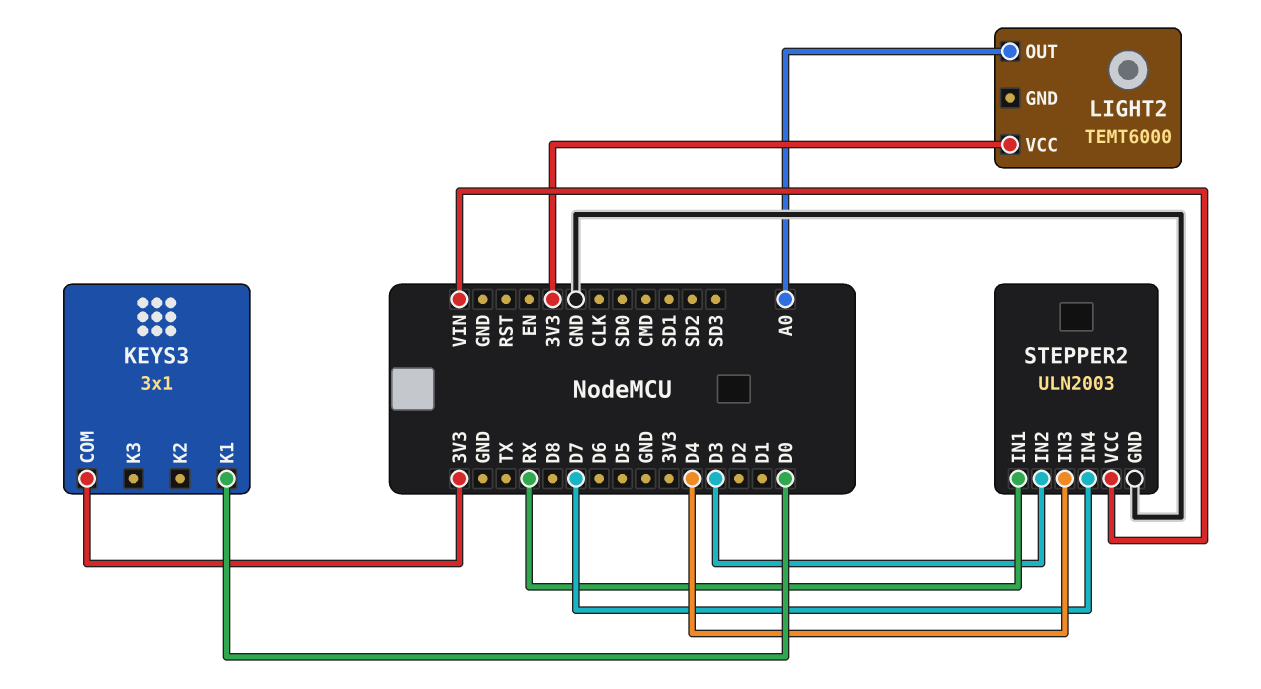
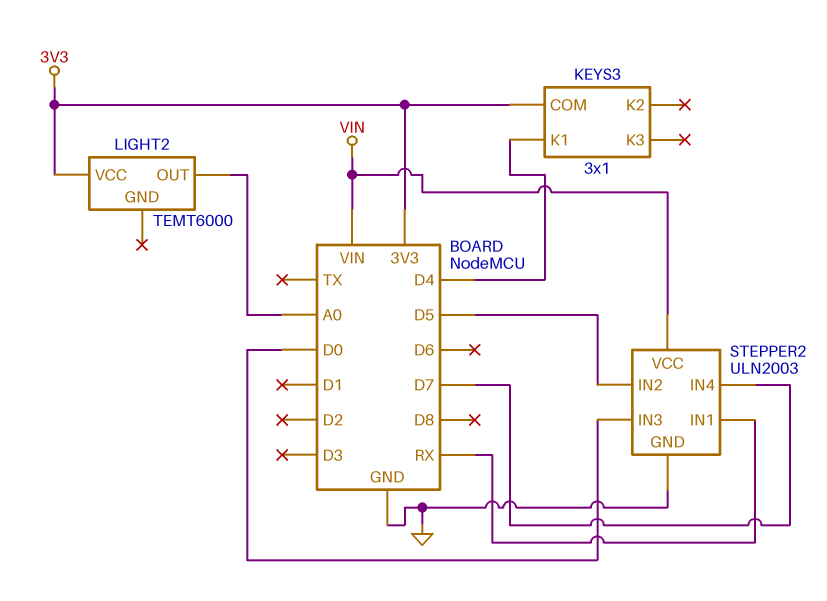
KEYS3 pin K1: D0 -> D4
STEPPER2 pin IN2: D3 -> D5
STEPPER2 pin IN3: D4 -> D0

